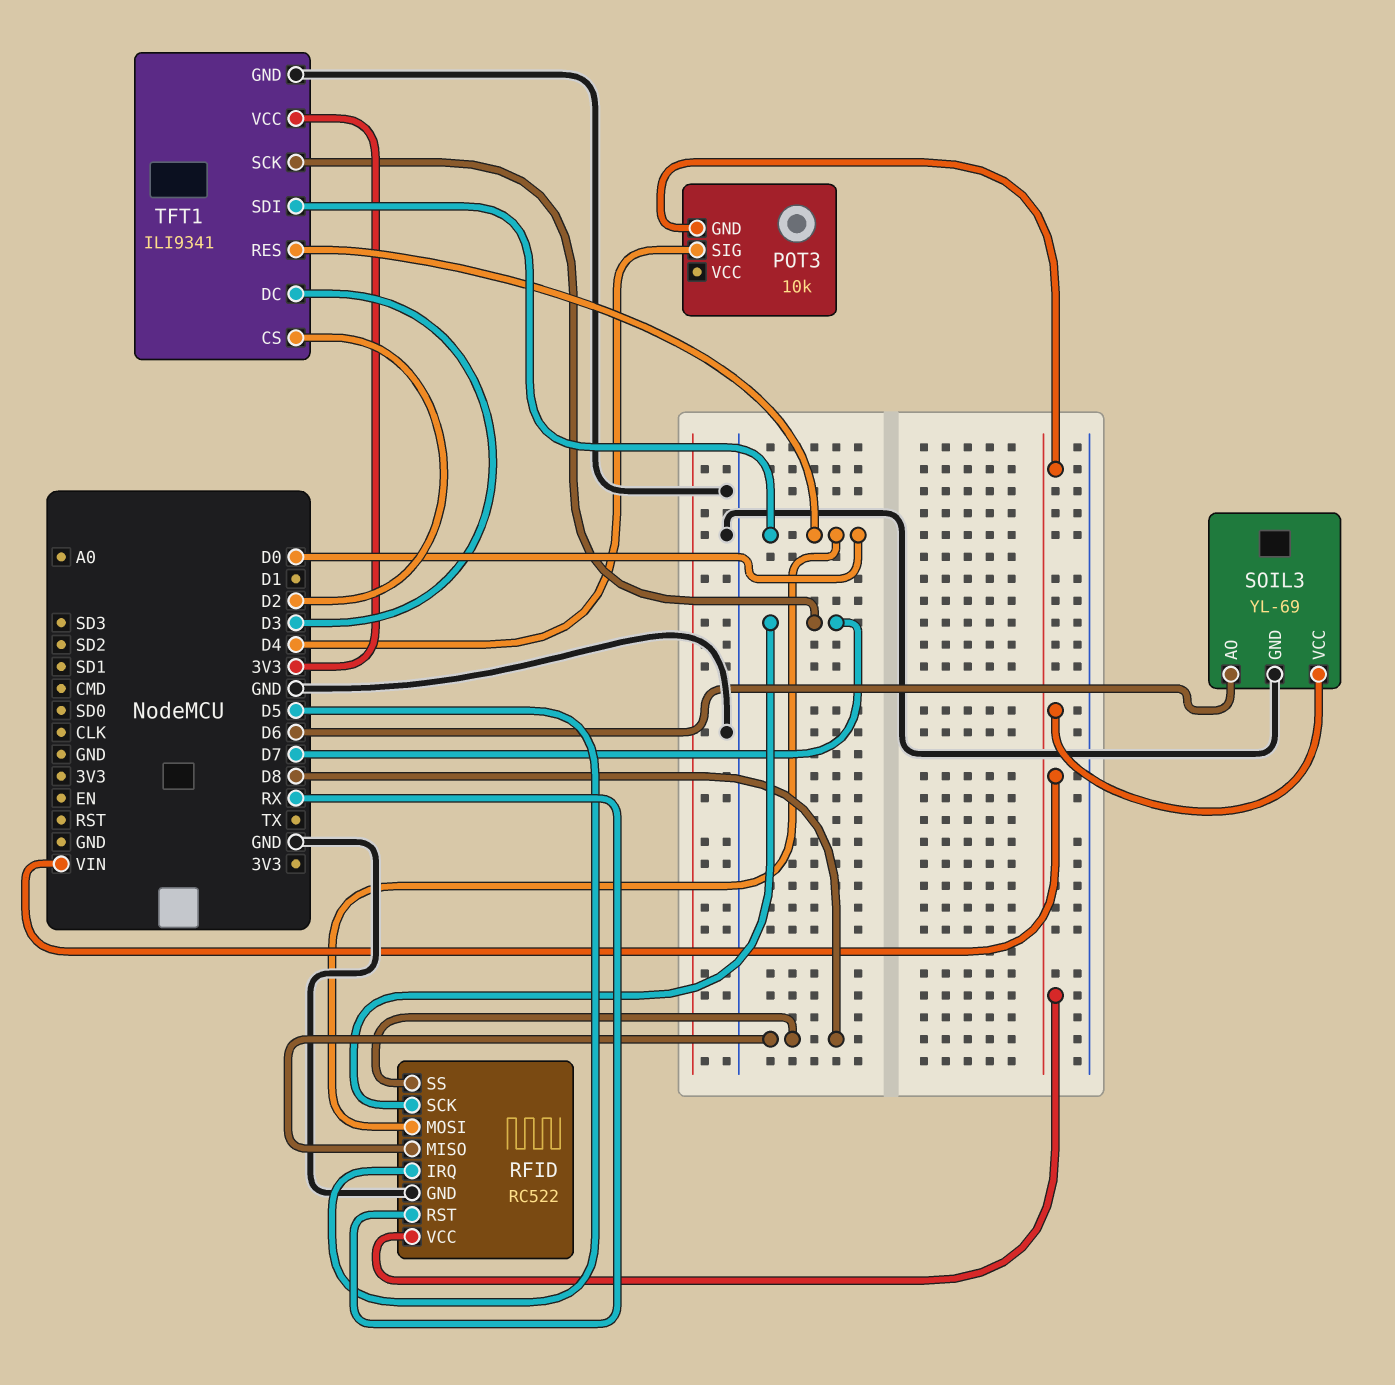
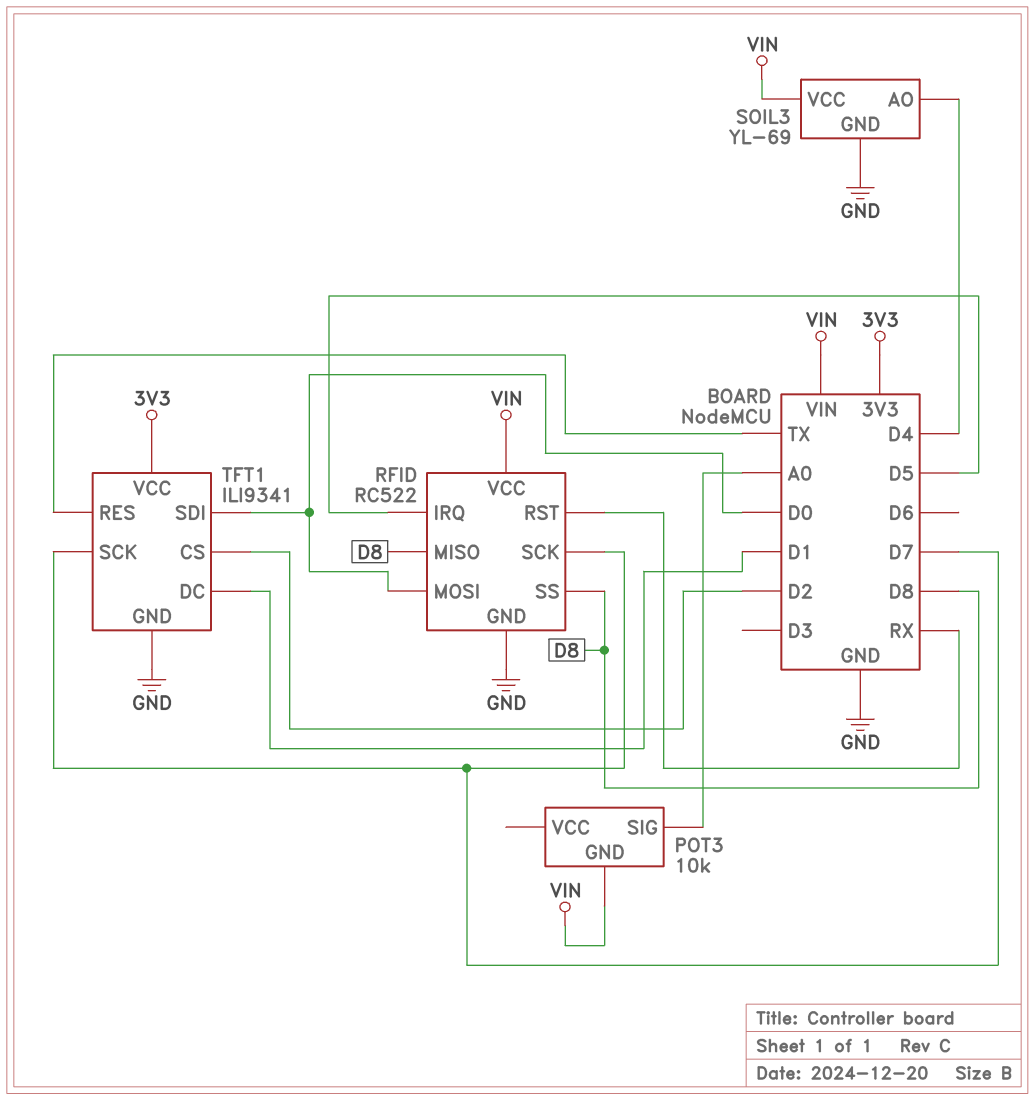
POT3 pin SIG: D4 -> A0
SOIL3 pin AO: D6 -> D4
TFT1 pin DC: D3 -> D1
TFT1 pin RES: D0 -> TX

